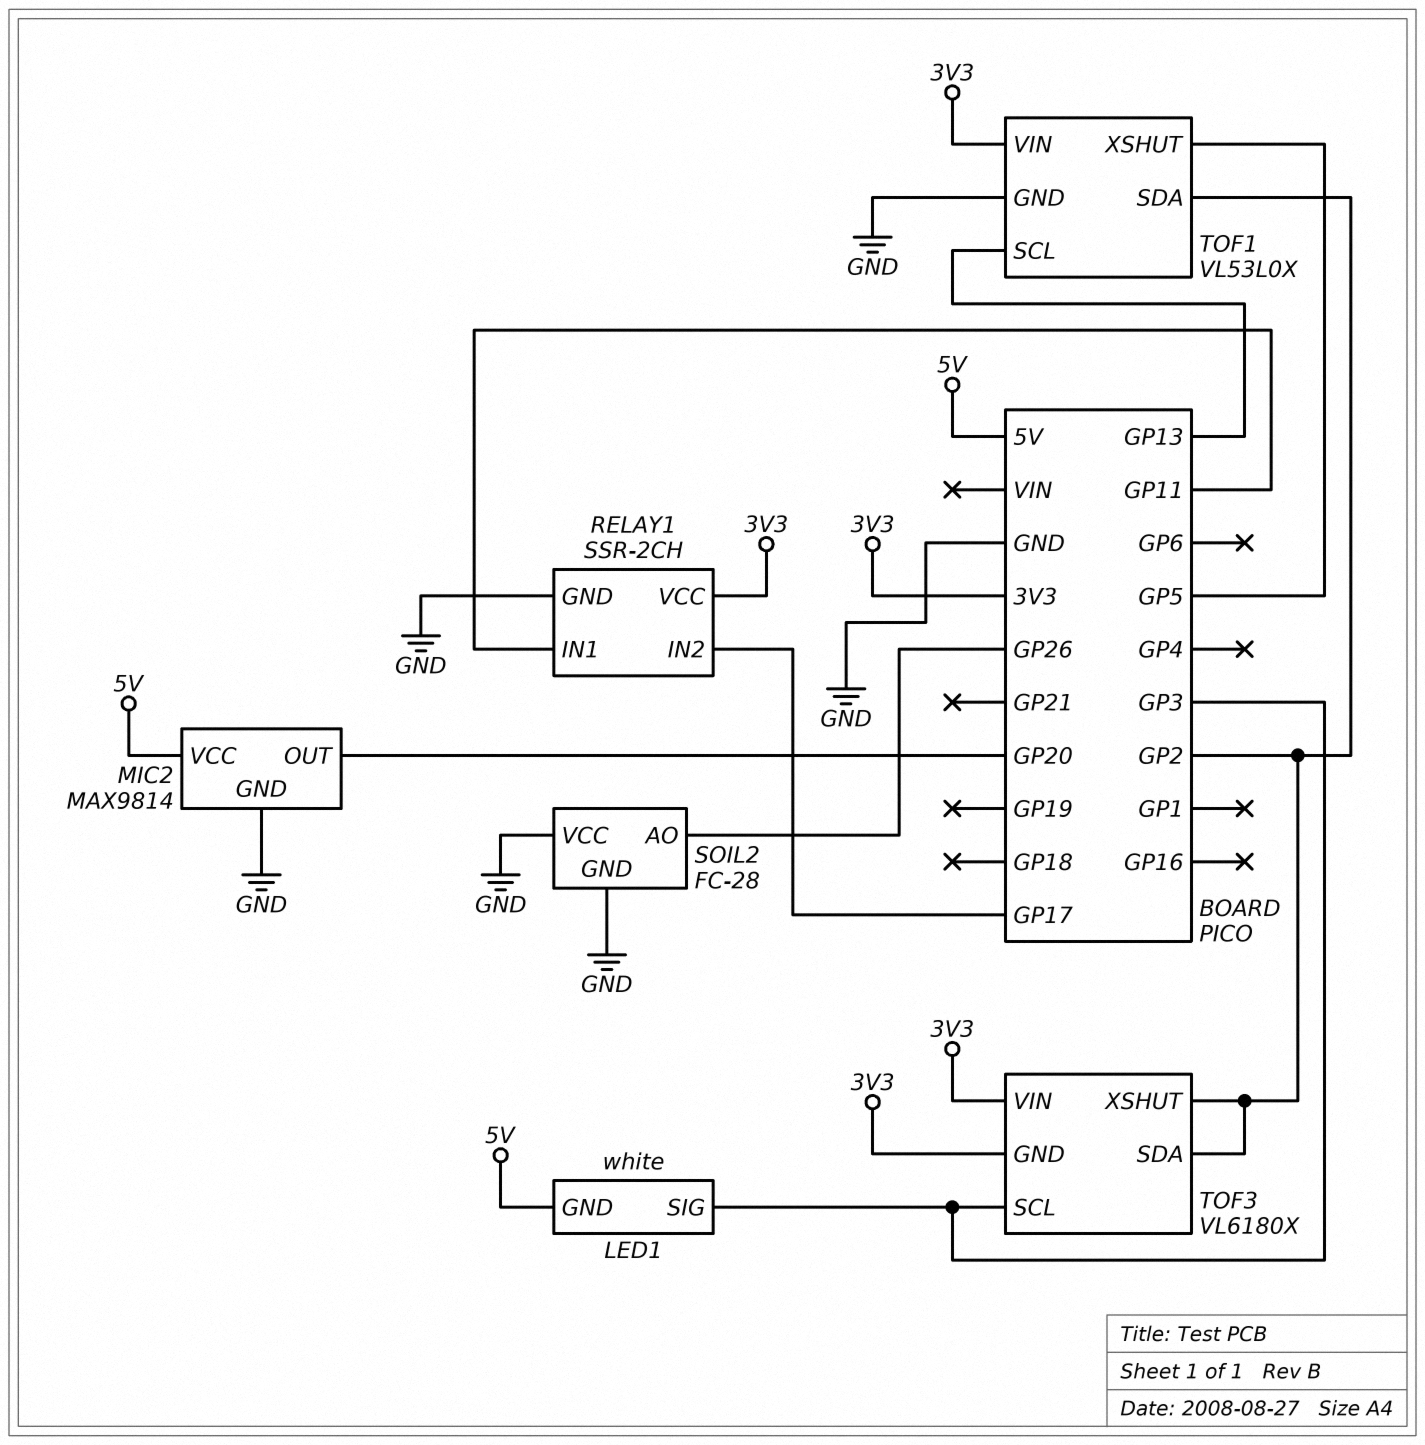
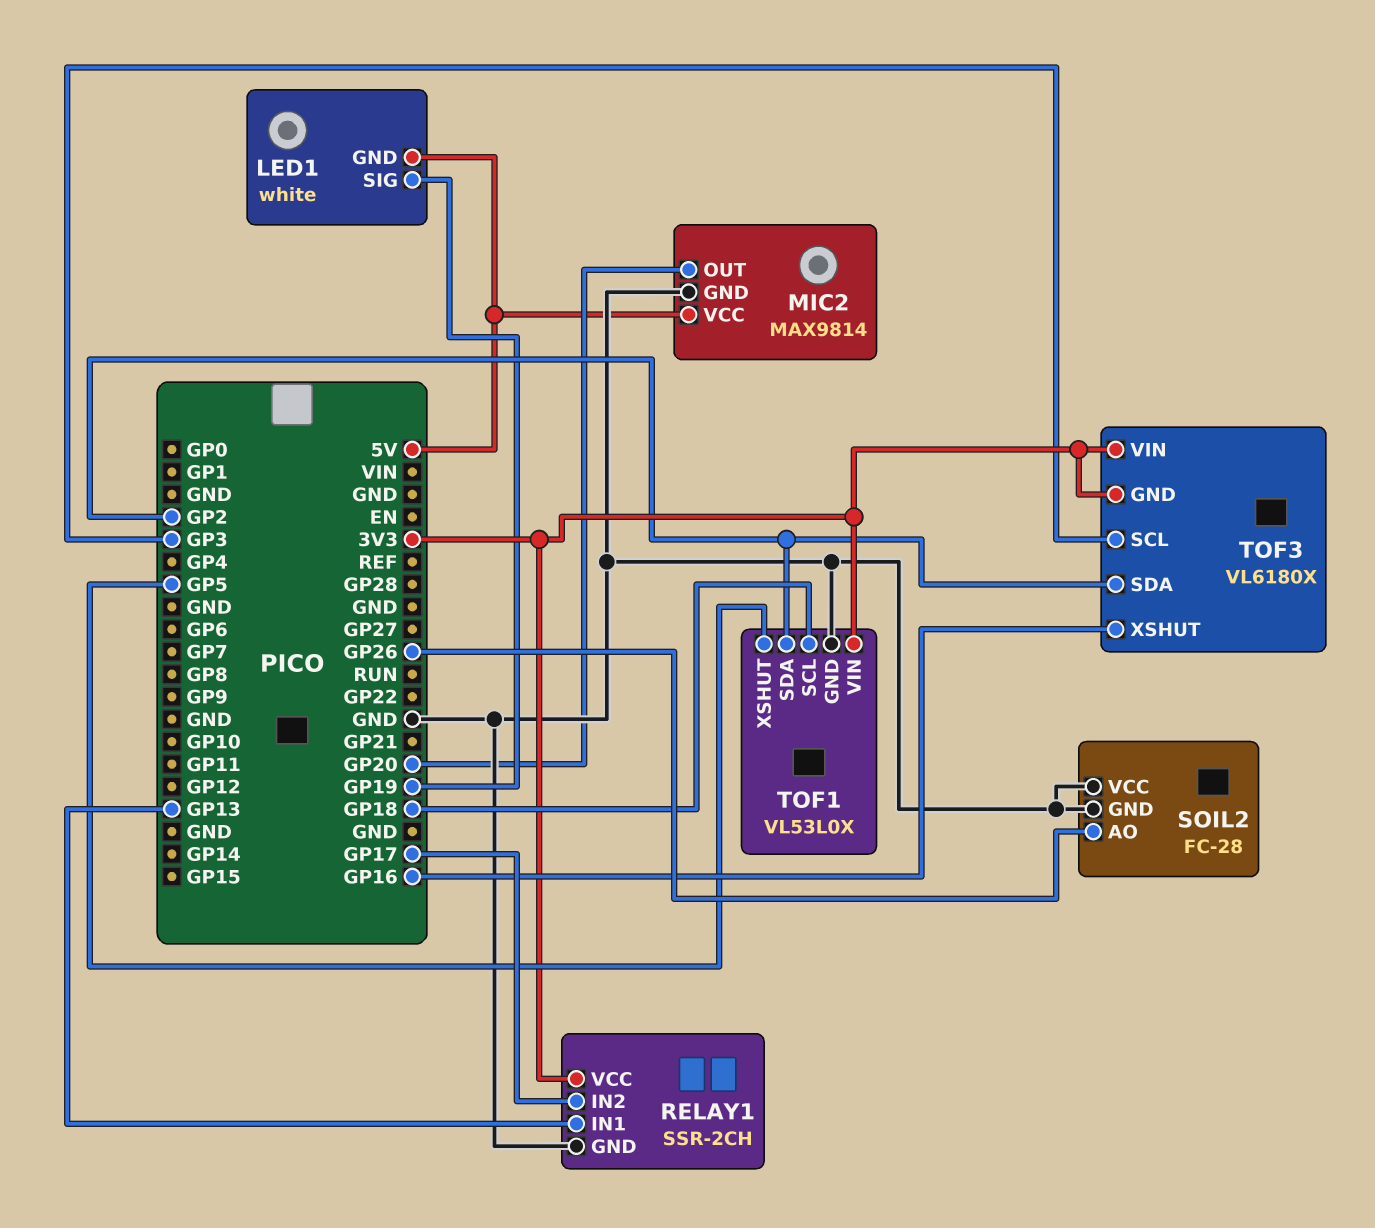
LED1 pin SIG: GP3 -> GP19
RELAY1 pin IN1: GP11 -> GP13
TOF1 pin SCL: GP13 -> GP18
TOF3 pin XSHUT: GP2 -> GP16

